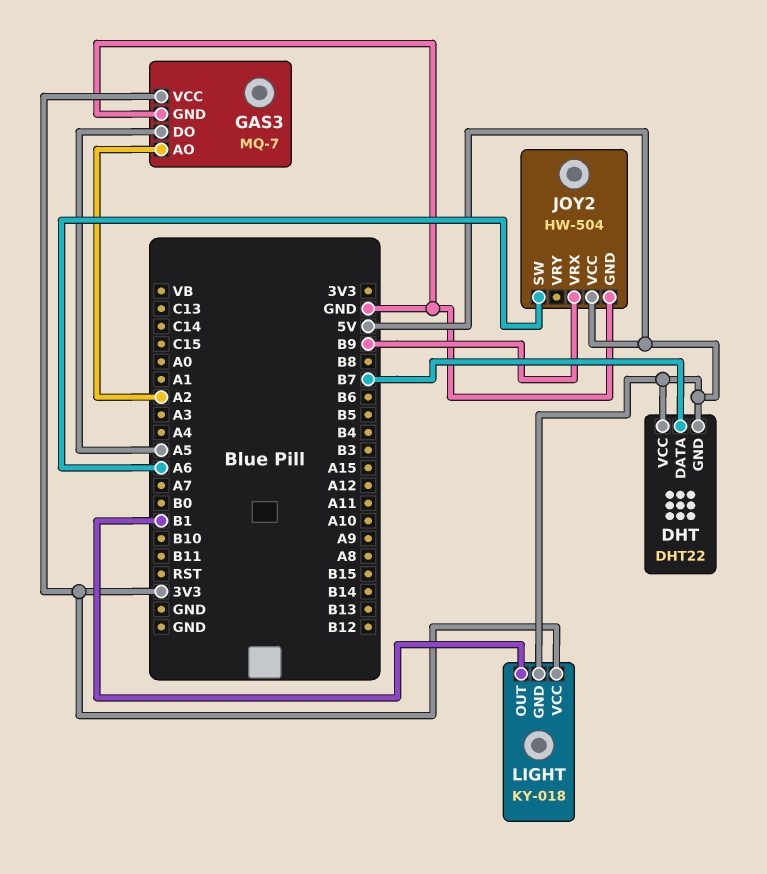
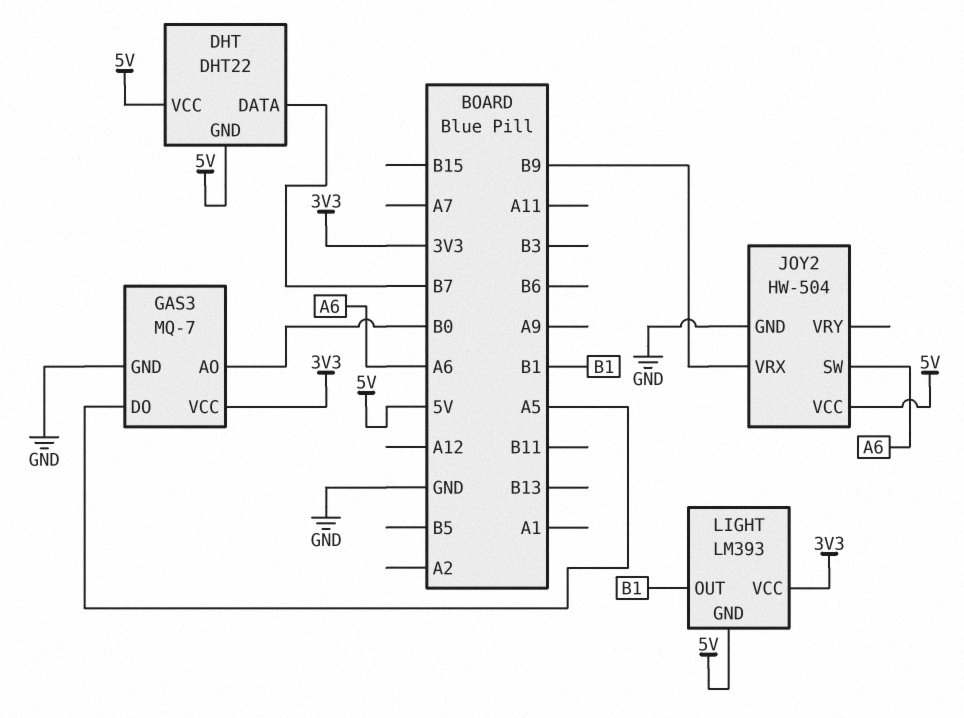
GAS3 pin AO: A2 -> B0
LIGHT: KY-018 -> LM393

